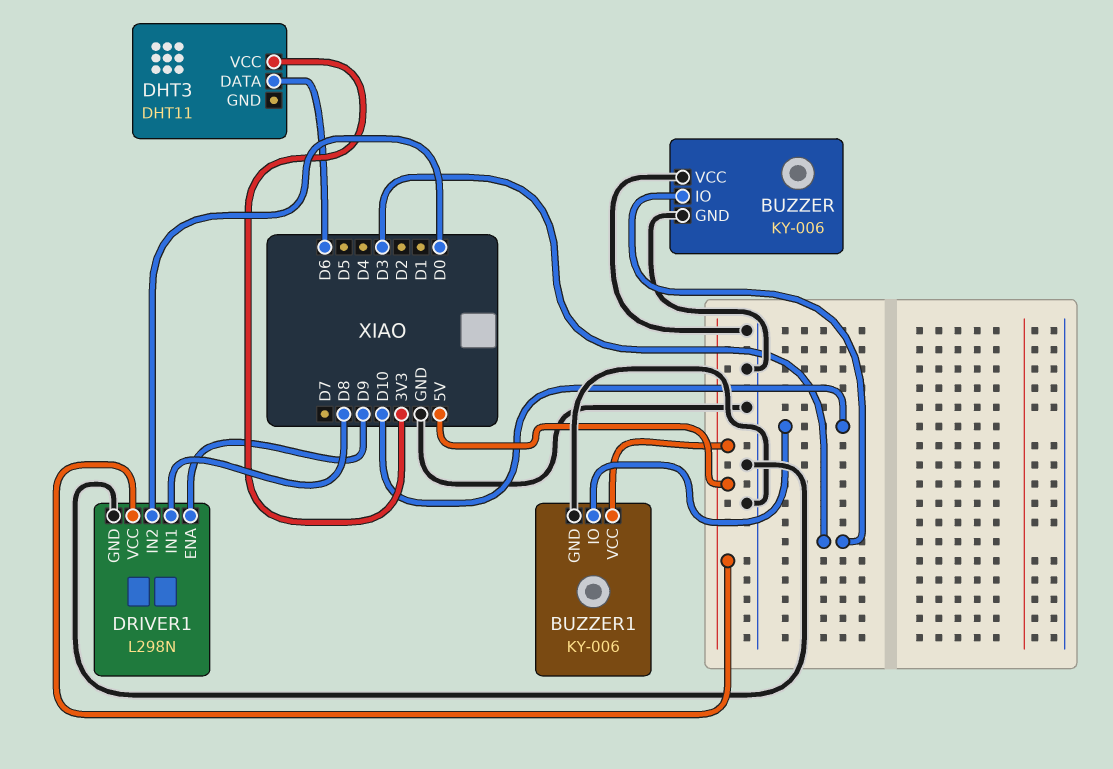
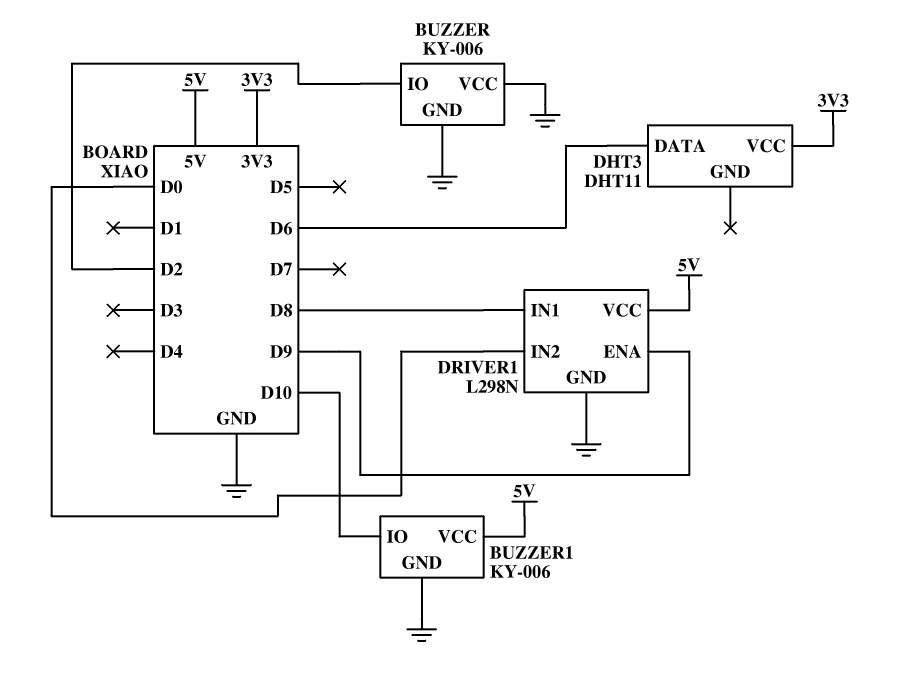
BUZZER pin IO: D3 -> D2

